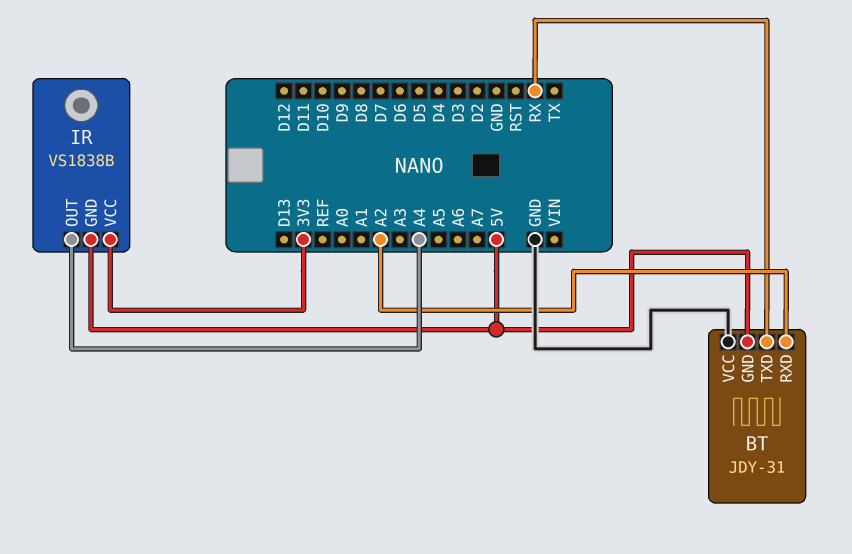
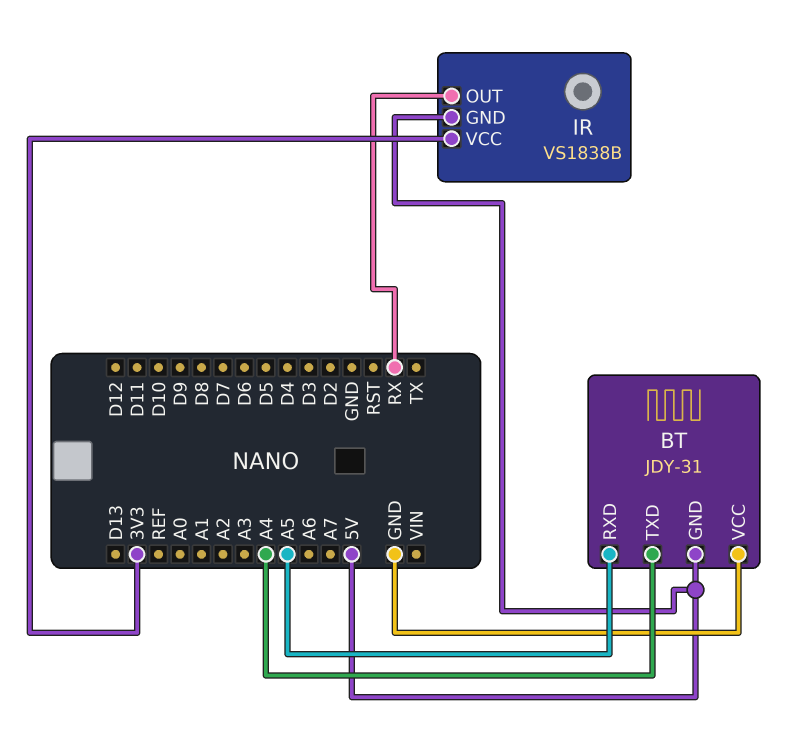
BT pin RXD: A2 -> A5
BT pin TXD: RX -> A4
IR pin OUT: A4 -> RX

